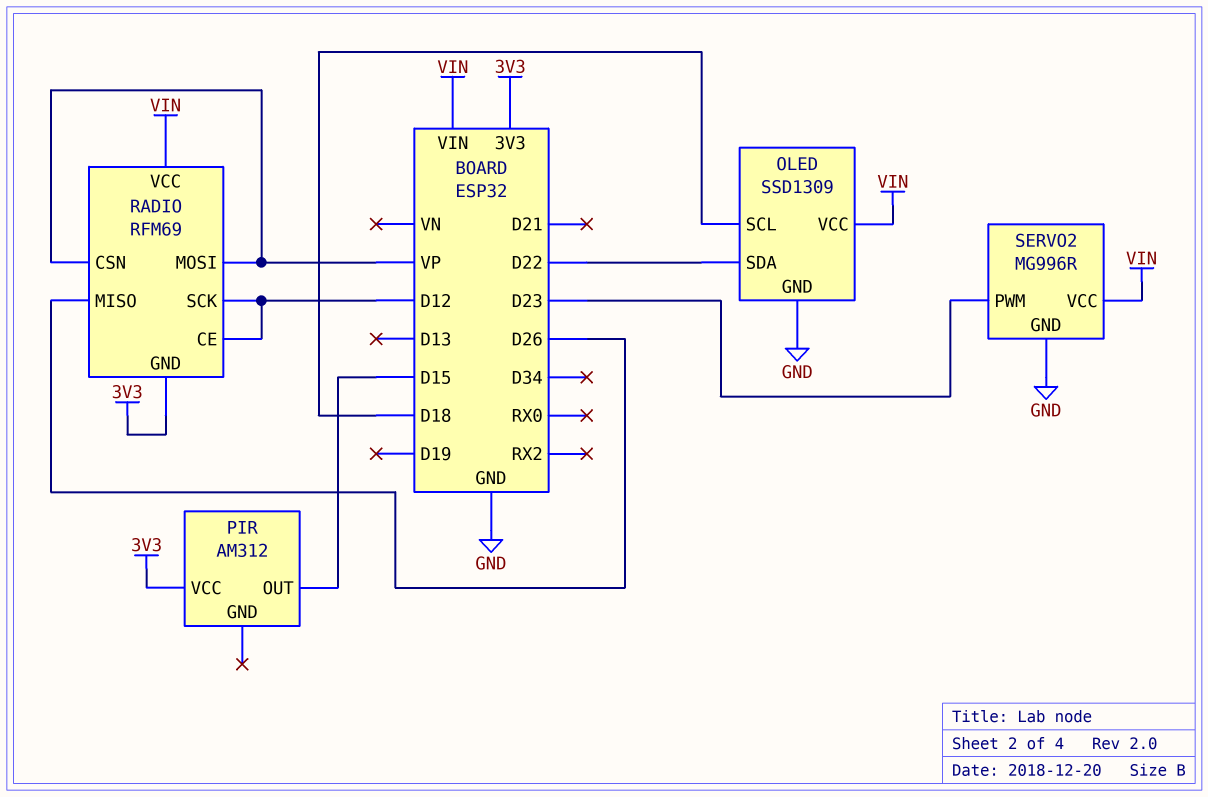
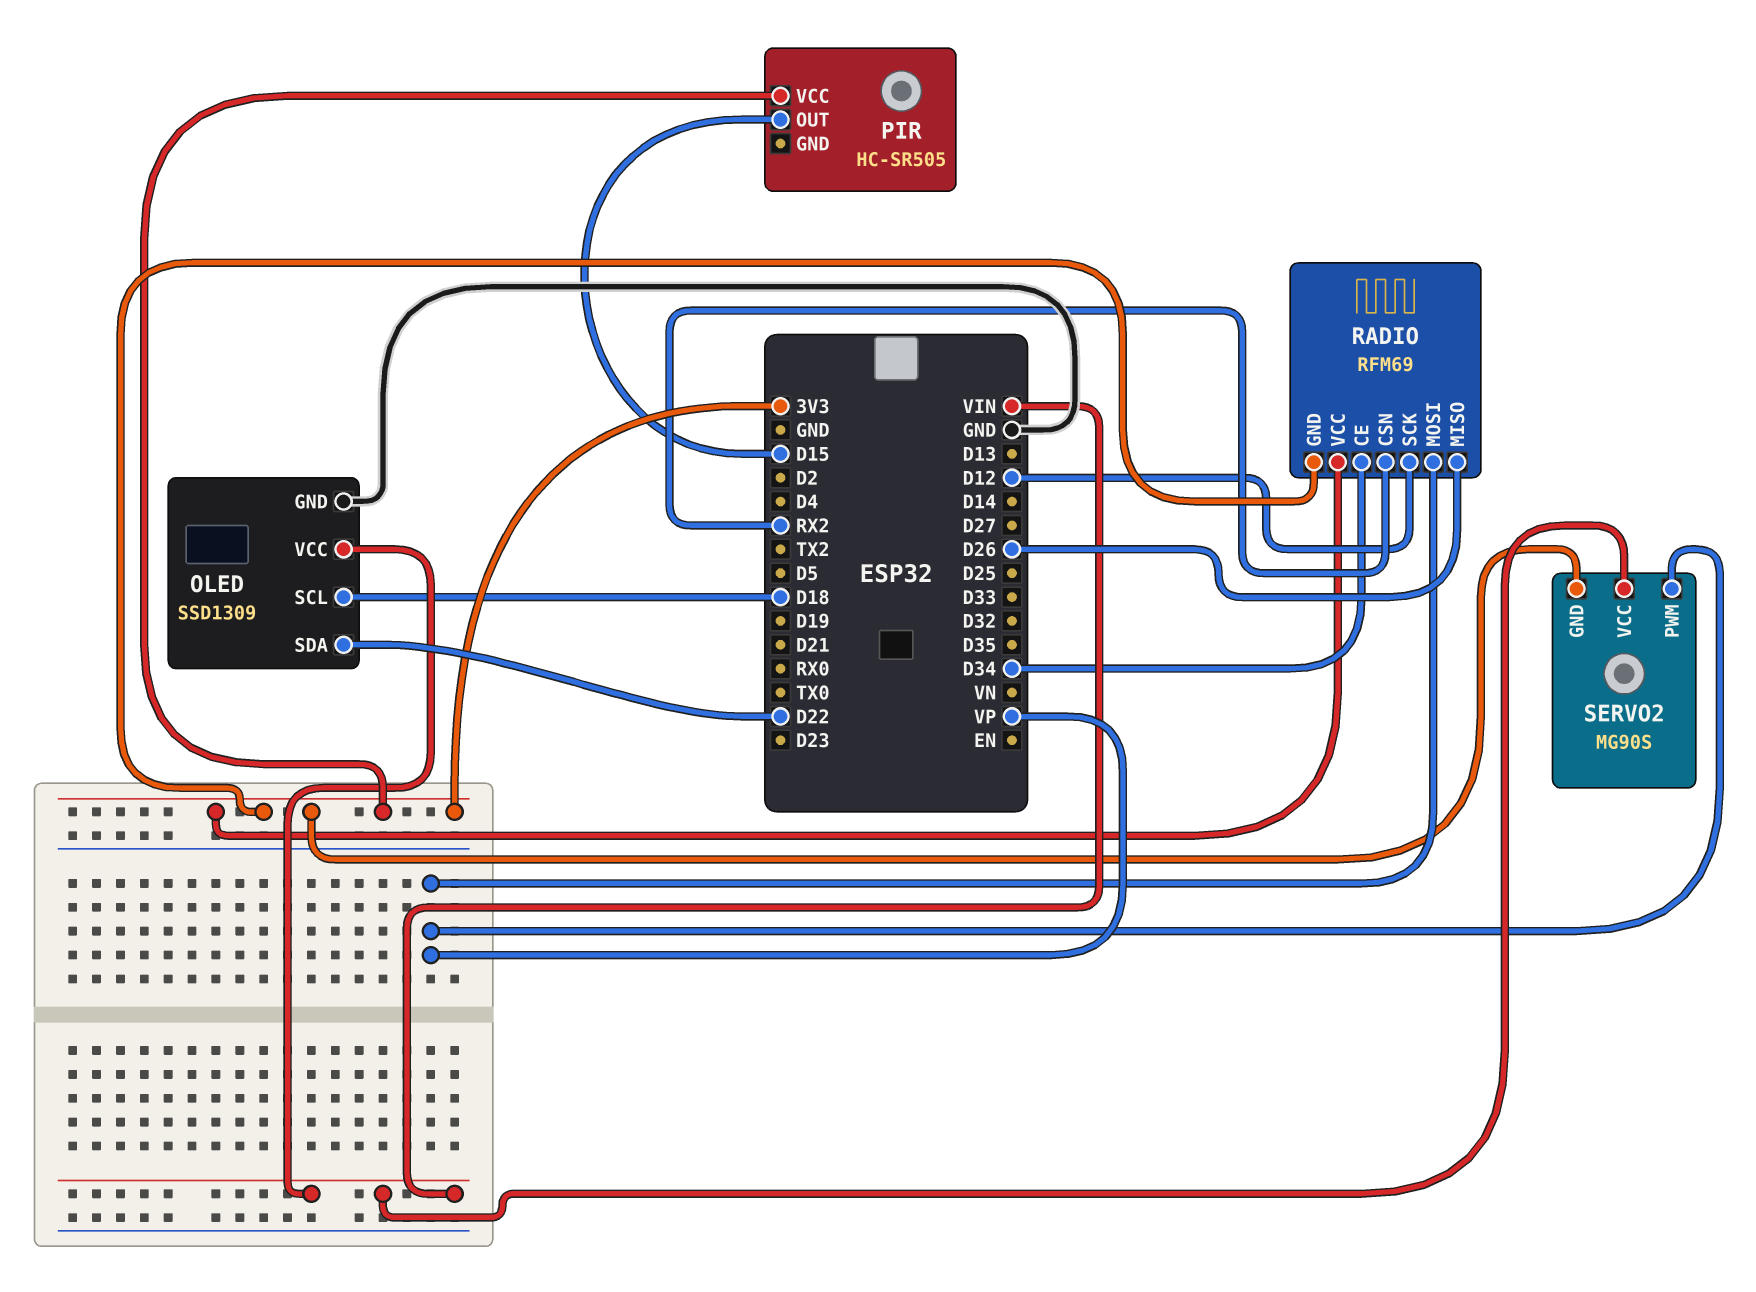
PIR: AM312 -> HC-SR505
RADIO pin CE: D12 -> D34
RADIO pin CSN: VP -> RX2
RADIO pin VCC: VIN -> 3V3
SERVO2: MG996R -> MG90S
SERVO2 pin GND: GND -> 3V3
SERVO2 pin PWM: D23 -> VP

